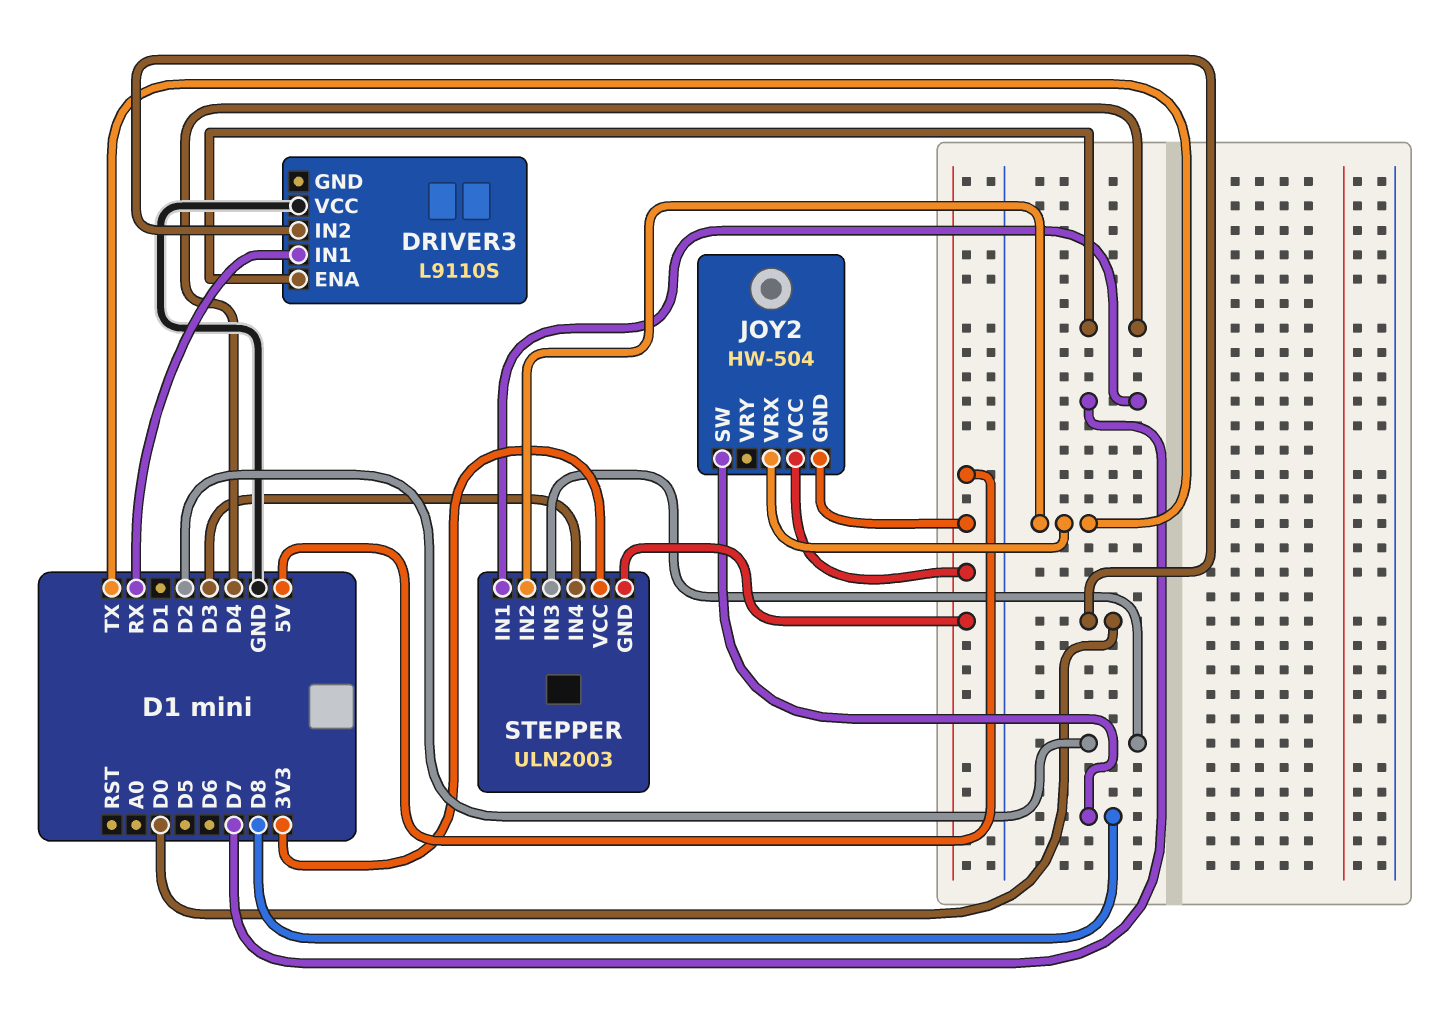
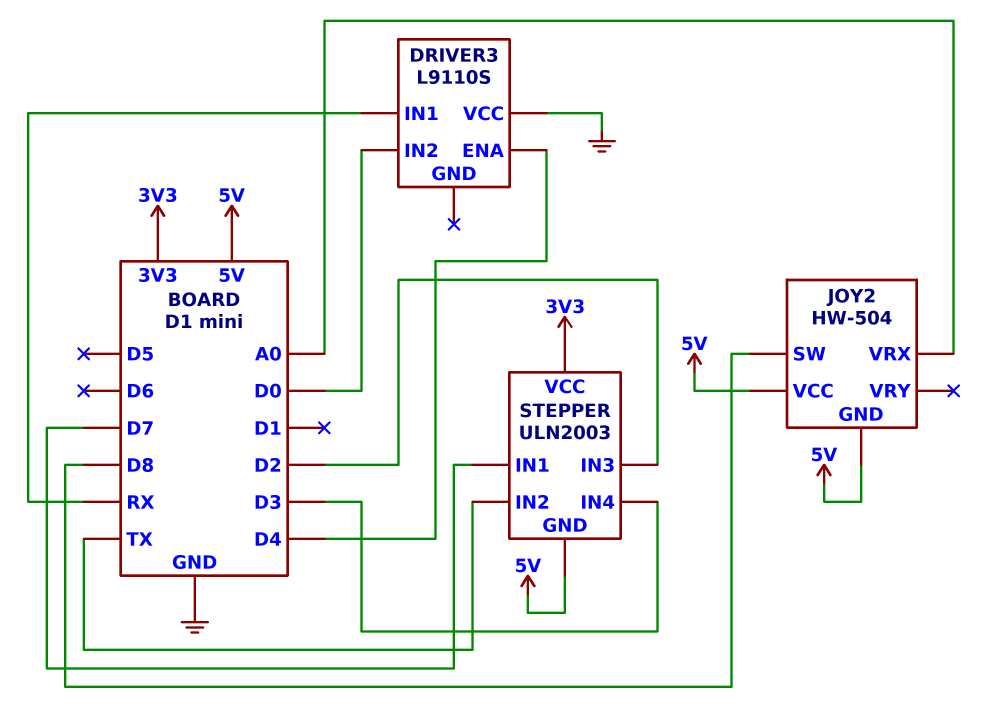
JOY2 pin VRX: TX -> A0

